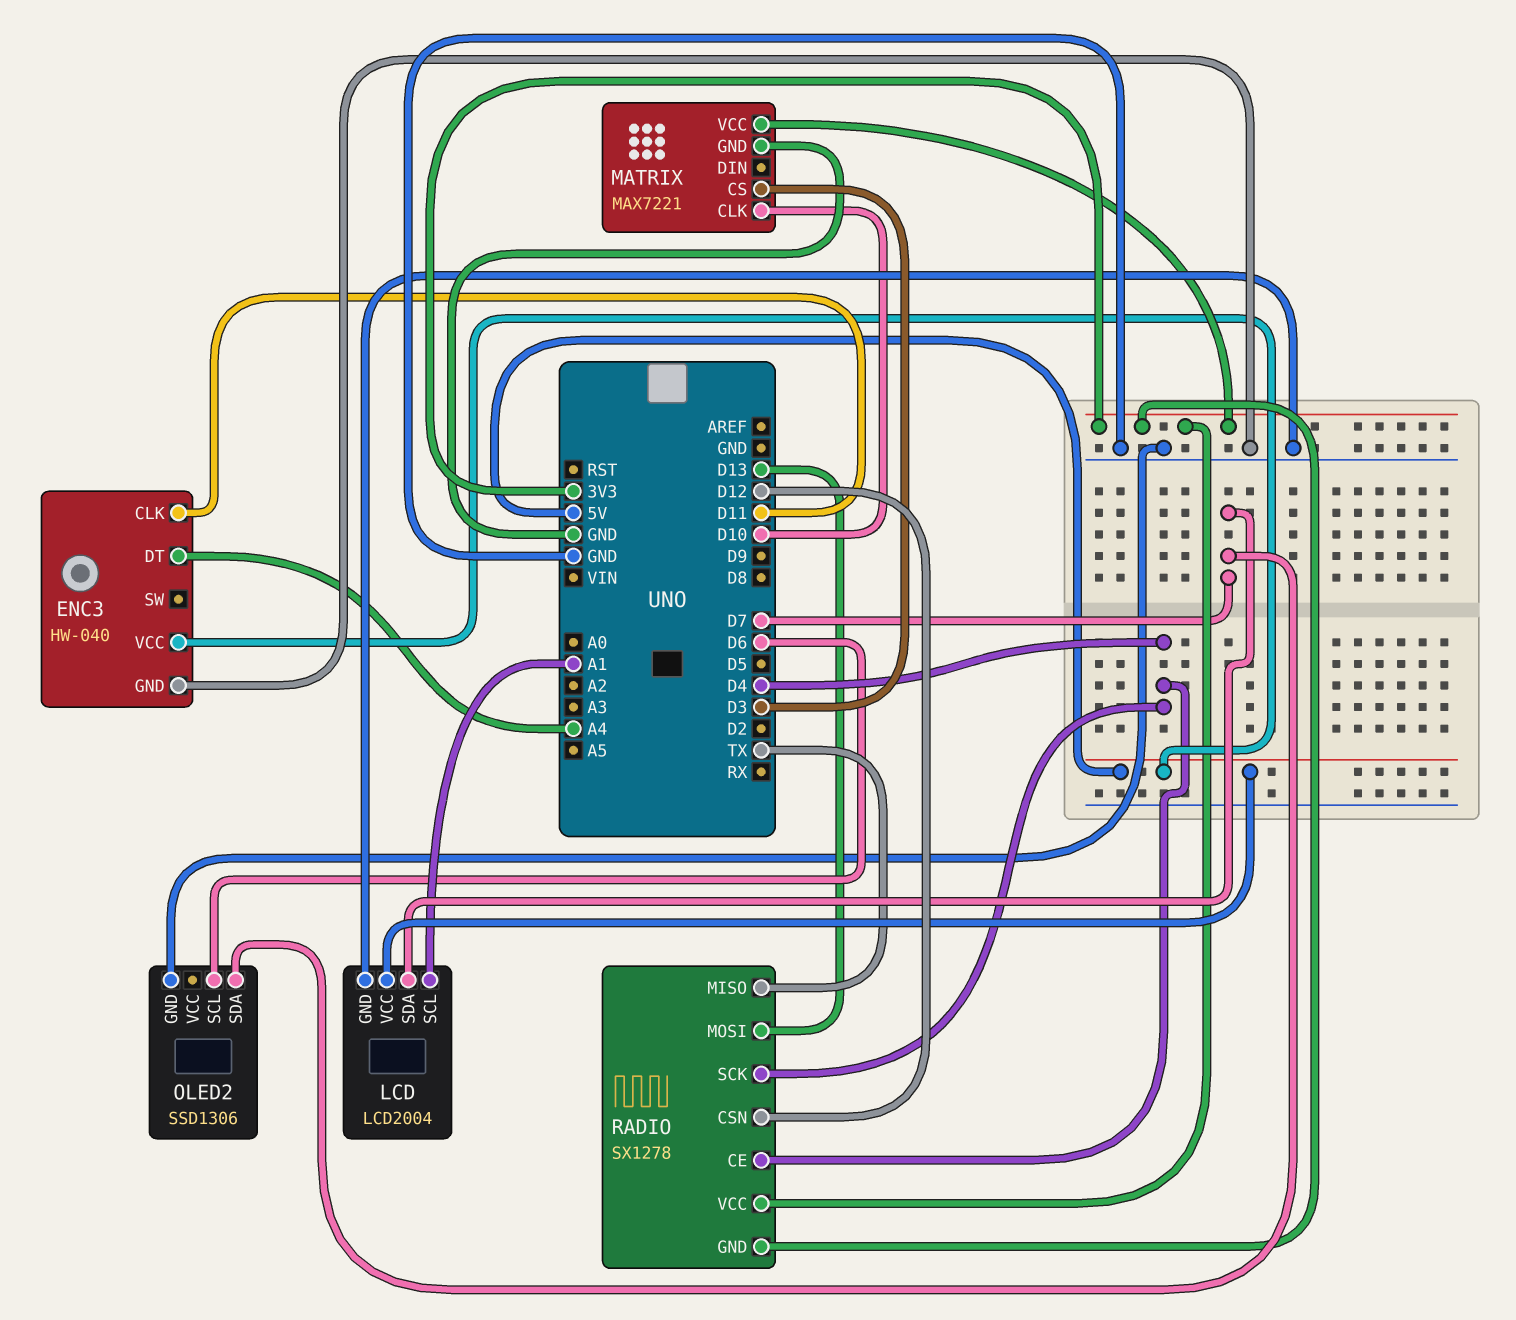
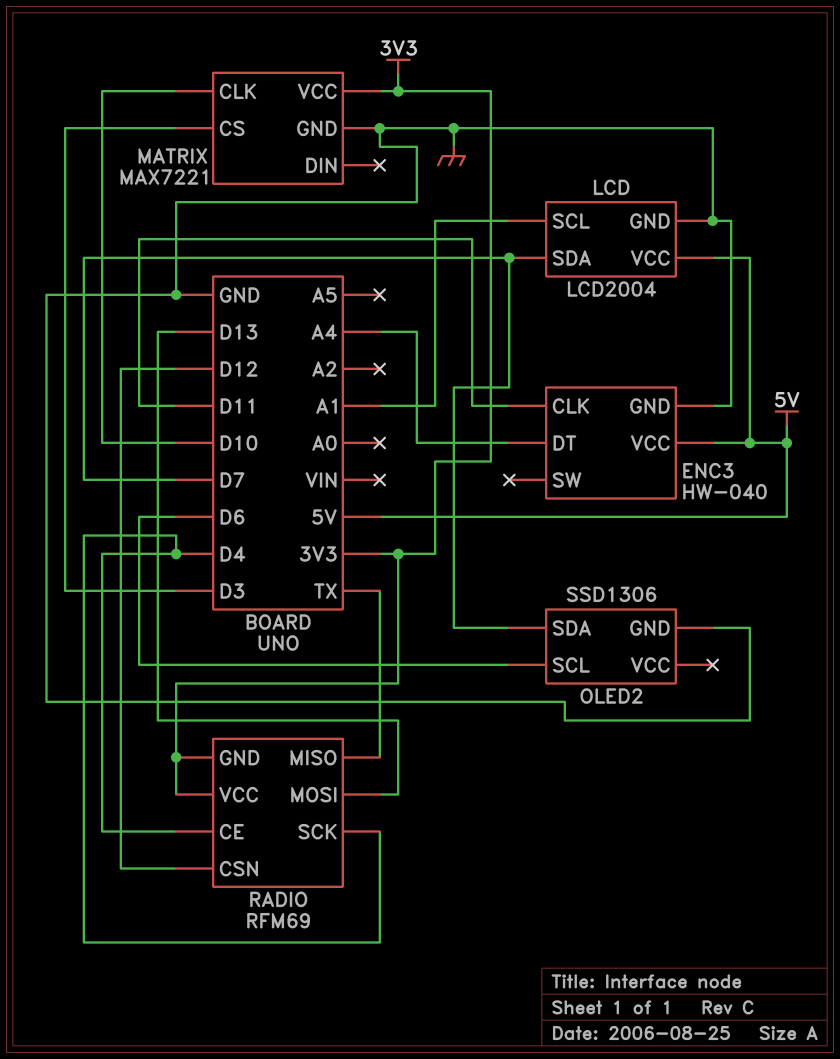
RADIO: SX1278 -> RFM69

